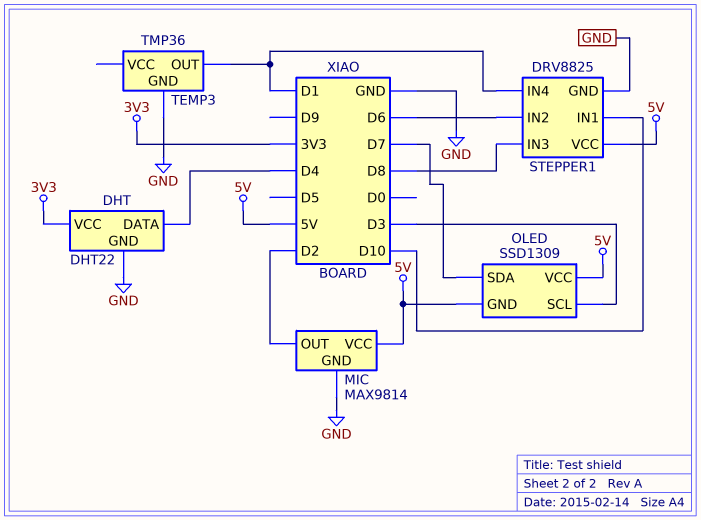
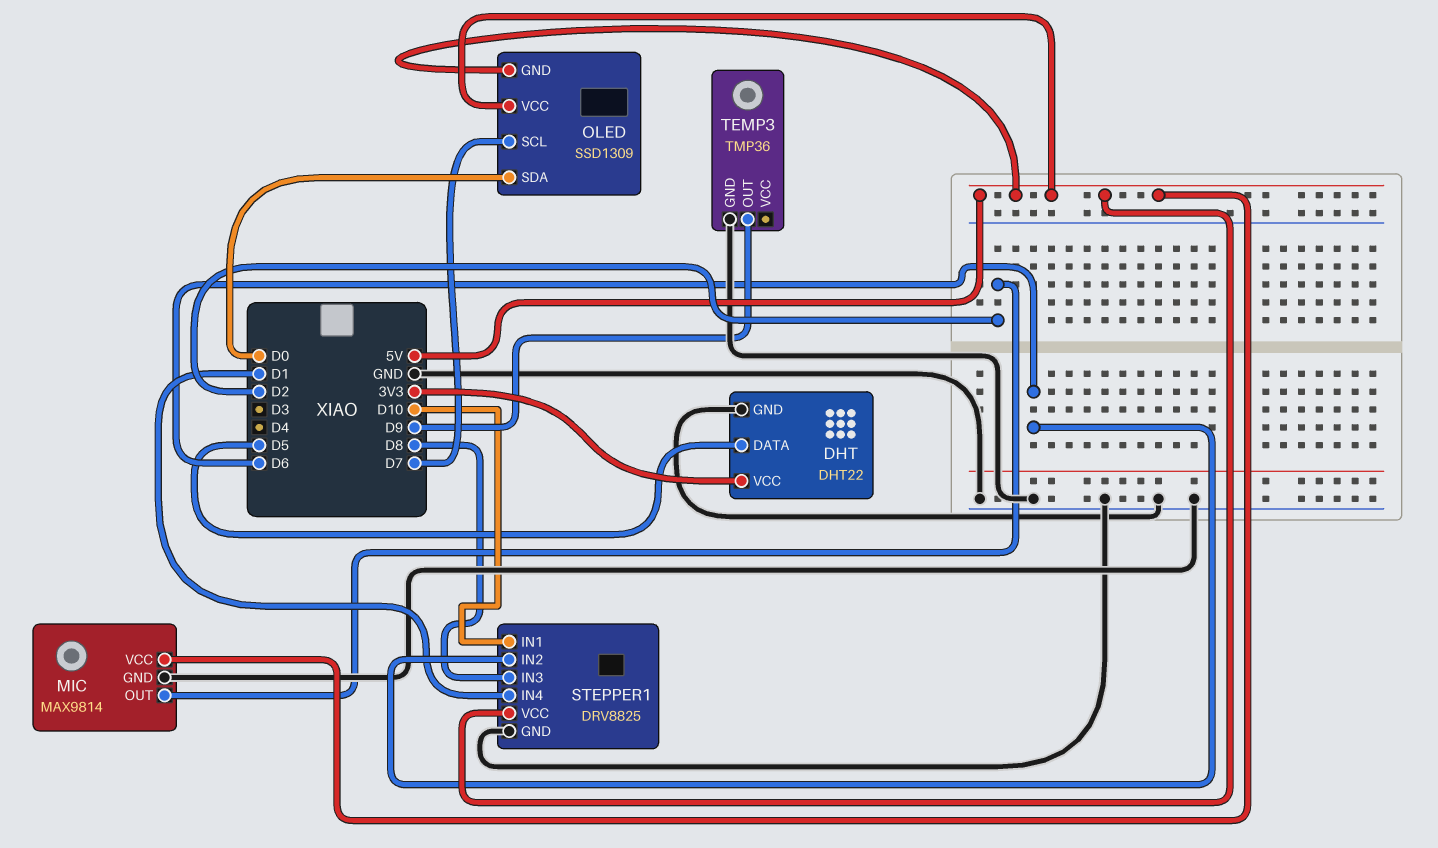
DHT pin DATA: D4 -> D5
OLED pin SCL: D3 -> D7
OLED pin SDA: D7 -> D0
TEMP3 pin OUT: D1 -> D9

